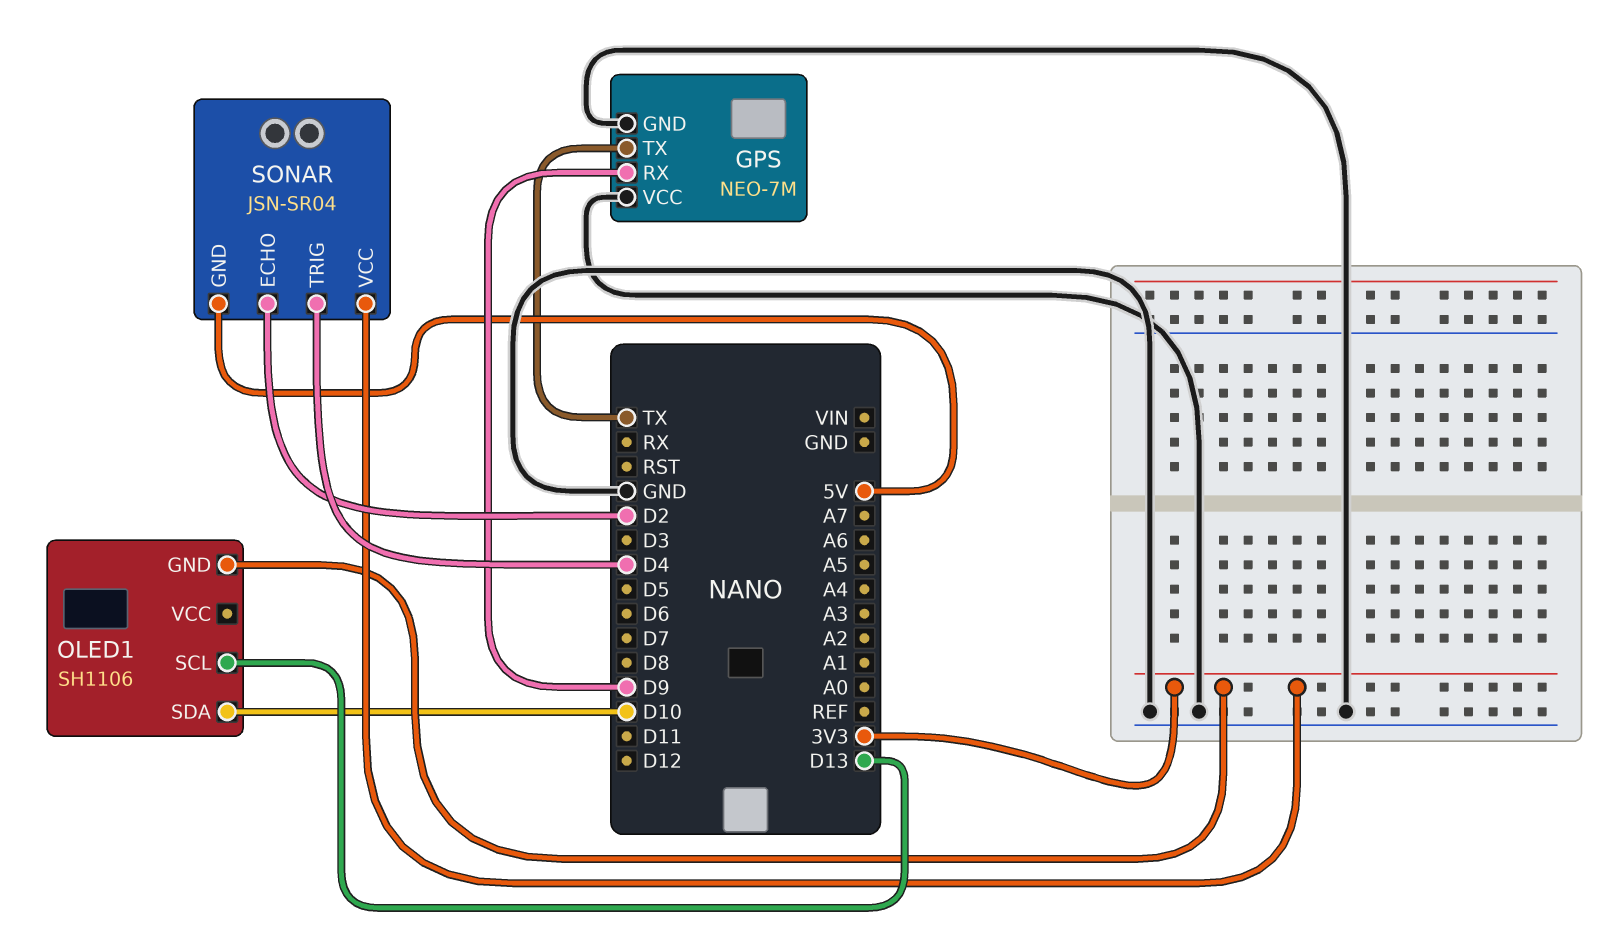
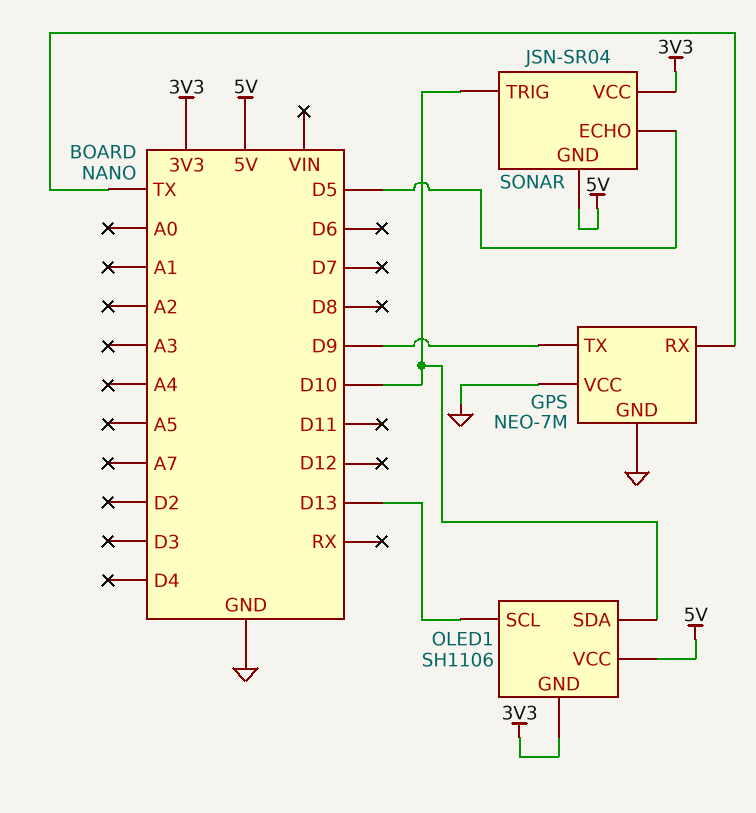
GPS pin RX: D9 -> TX
GPS pin TX: TX -> D9
OLED1 pin VCC: none -> 5V
SONAR pin ECHO: D2 -> D5
SONAR pin TRIG: D4 -> D10

